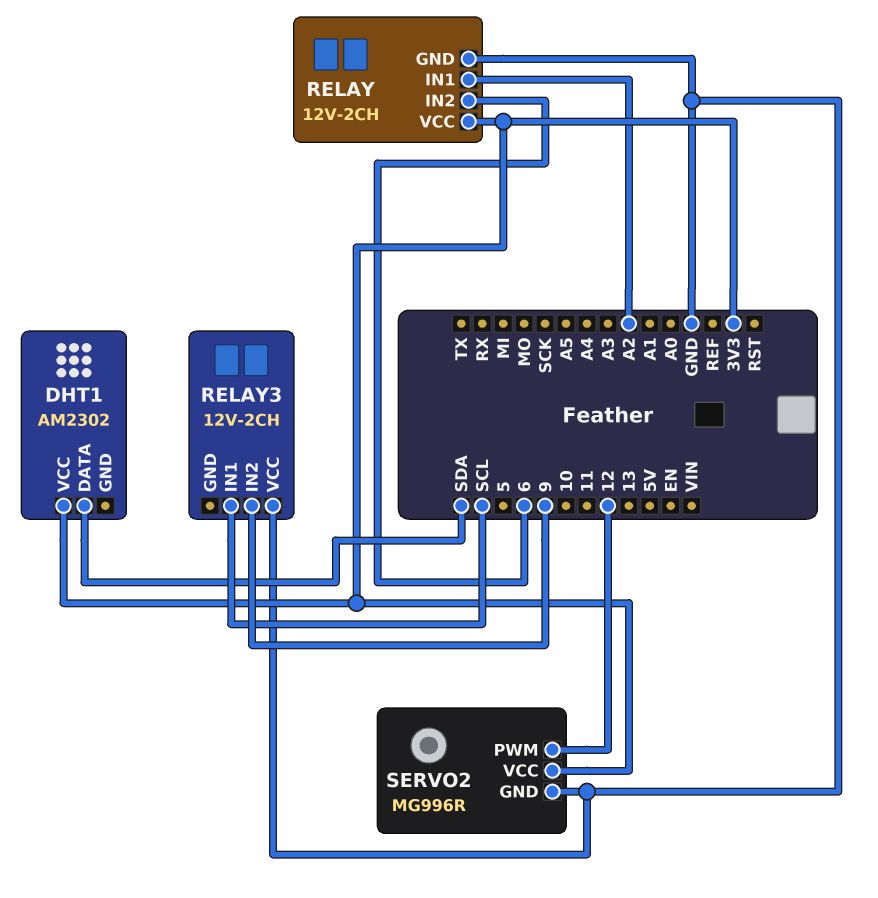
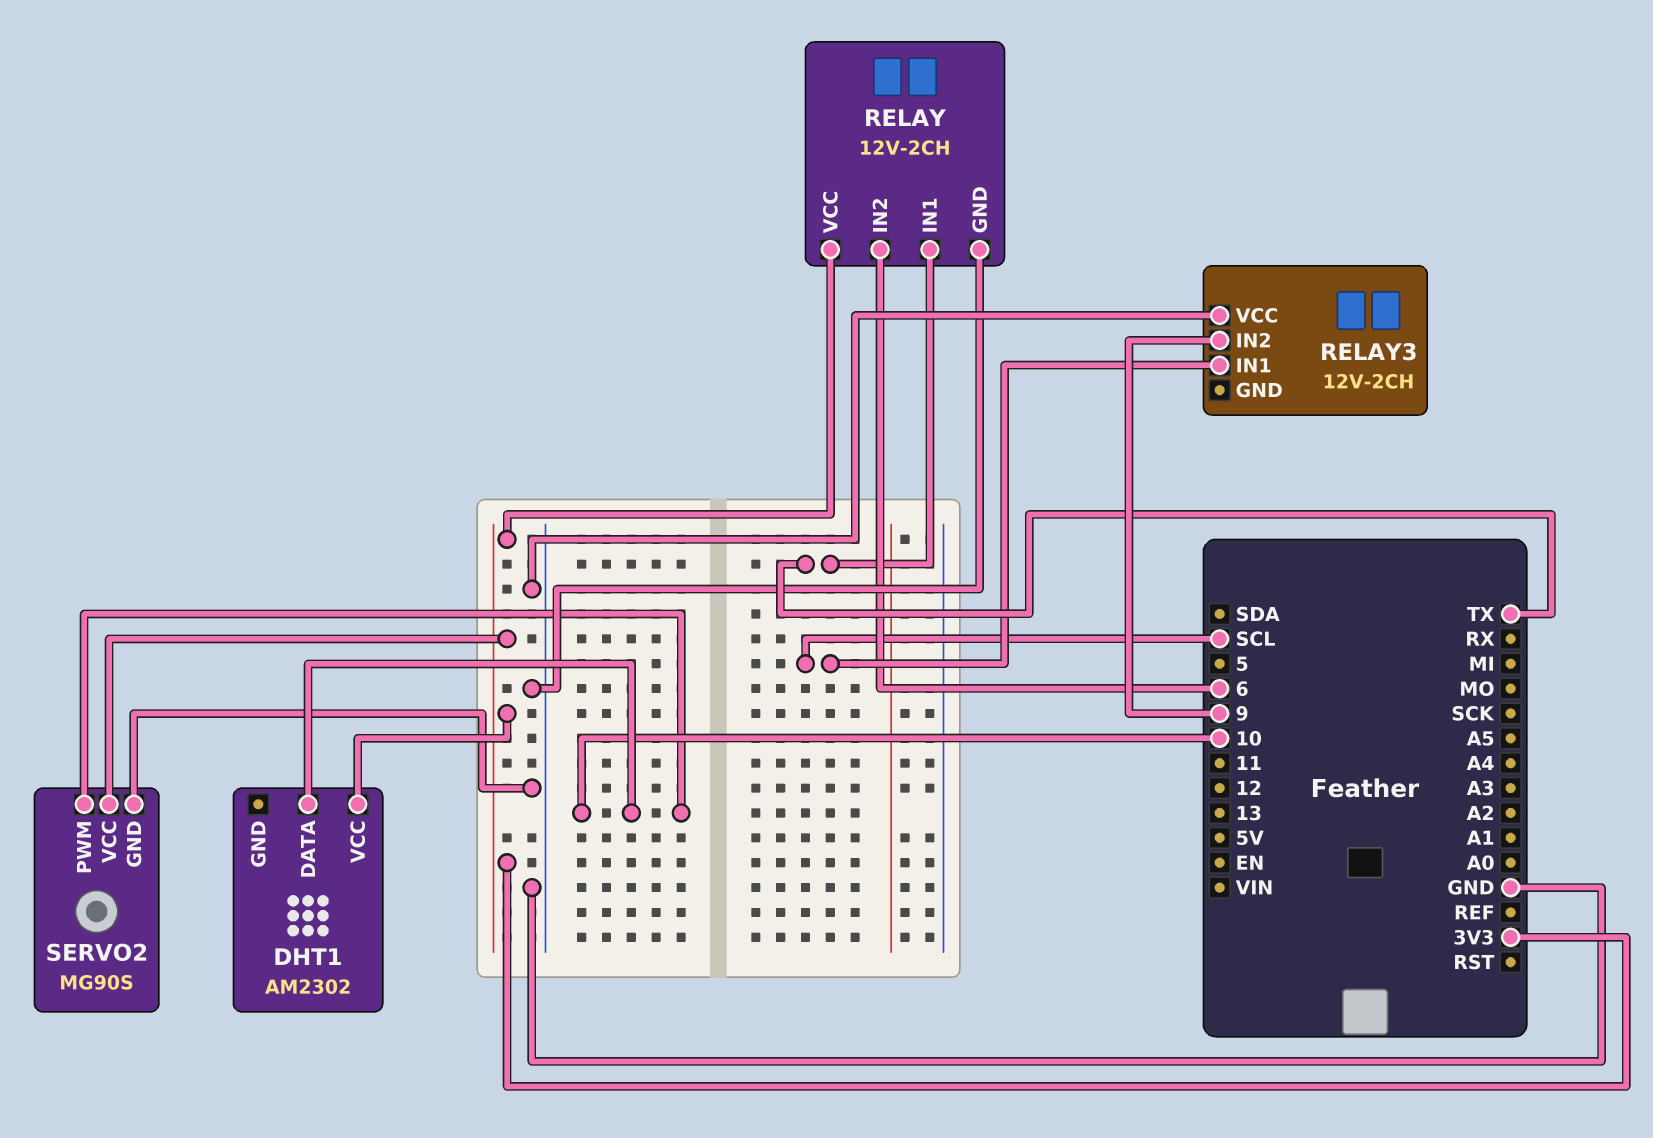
DHT1 pin DATA: SDA -> 10
RELAY pin IN1: A2 -> TX
SERVO2: MG996R -> MG90S
SERVO2 pin PWM: 12 -> 10

